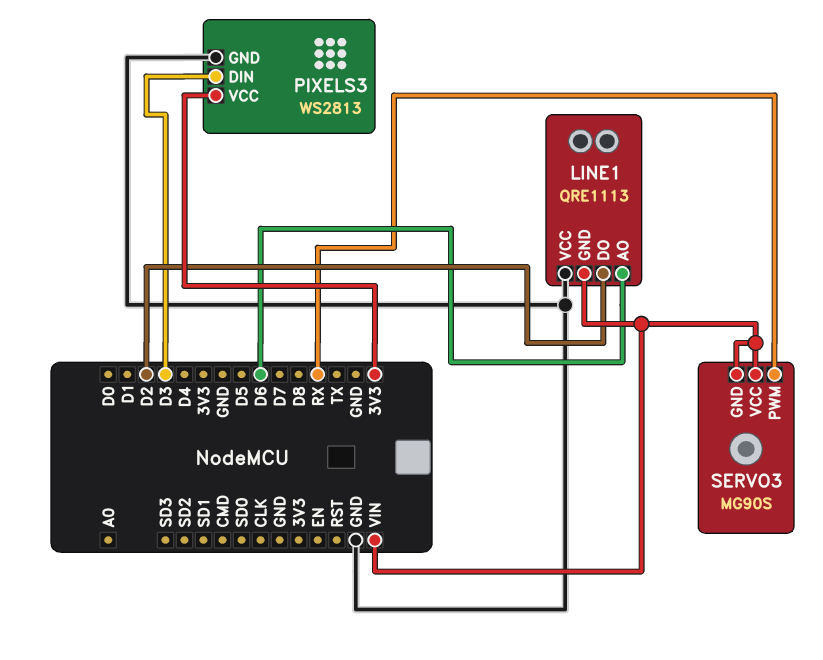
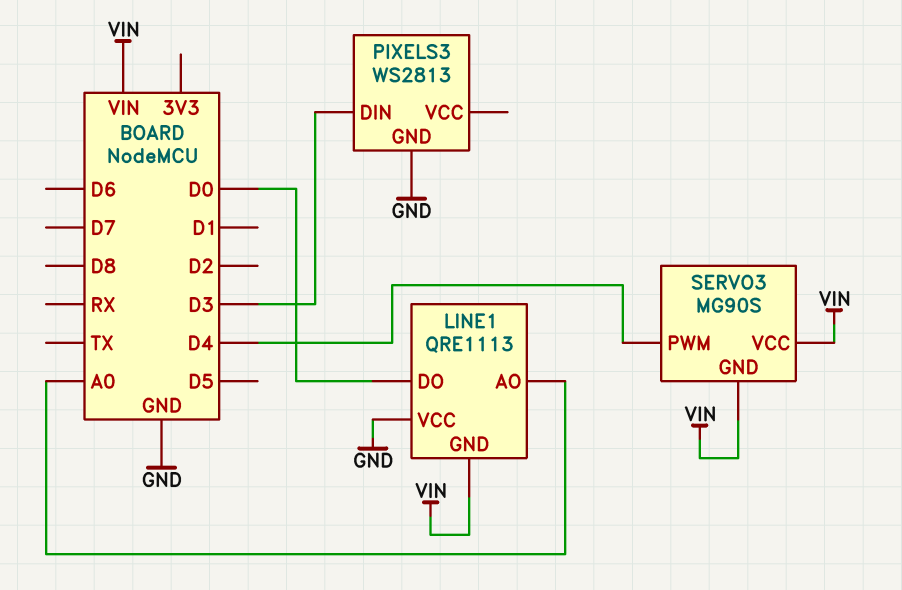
LINE1 pin AO: D6 -> A0
LINE1 pin DO: D2 -> D0
PIXELS3 pin VCC: 3V3 -> none
SERVO3 pin PWM: RX -> D4

